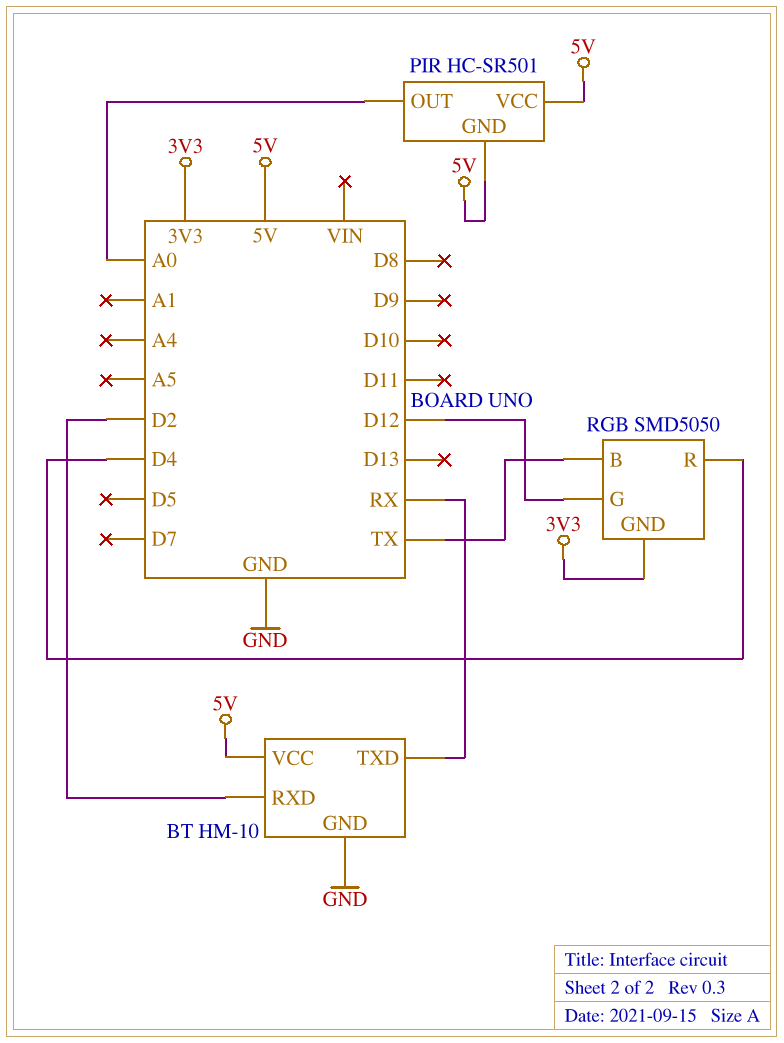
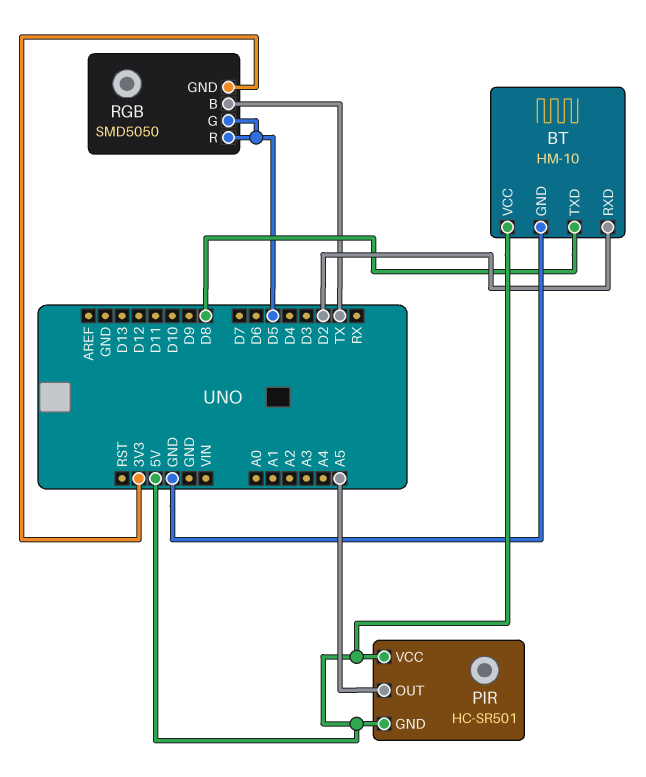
BT pin TXD: RX -> D8
PIR pin OUT: A0 -> A5
RGB pin G: D12 -> D5
RGB pin R: D4 -> D5

